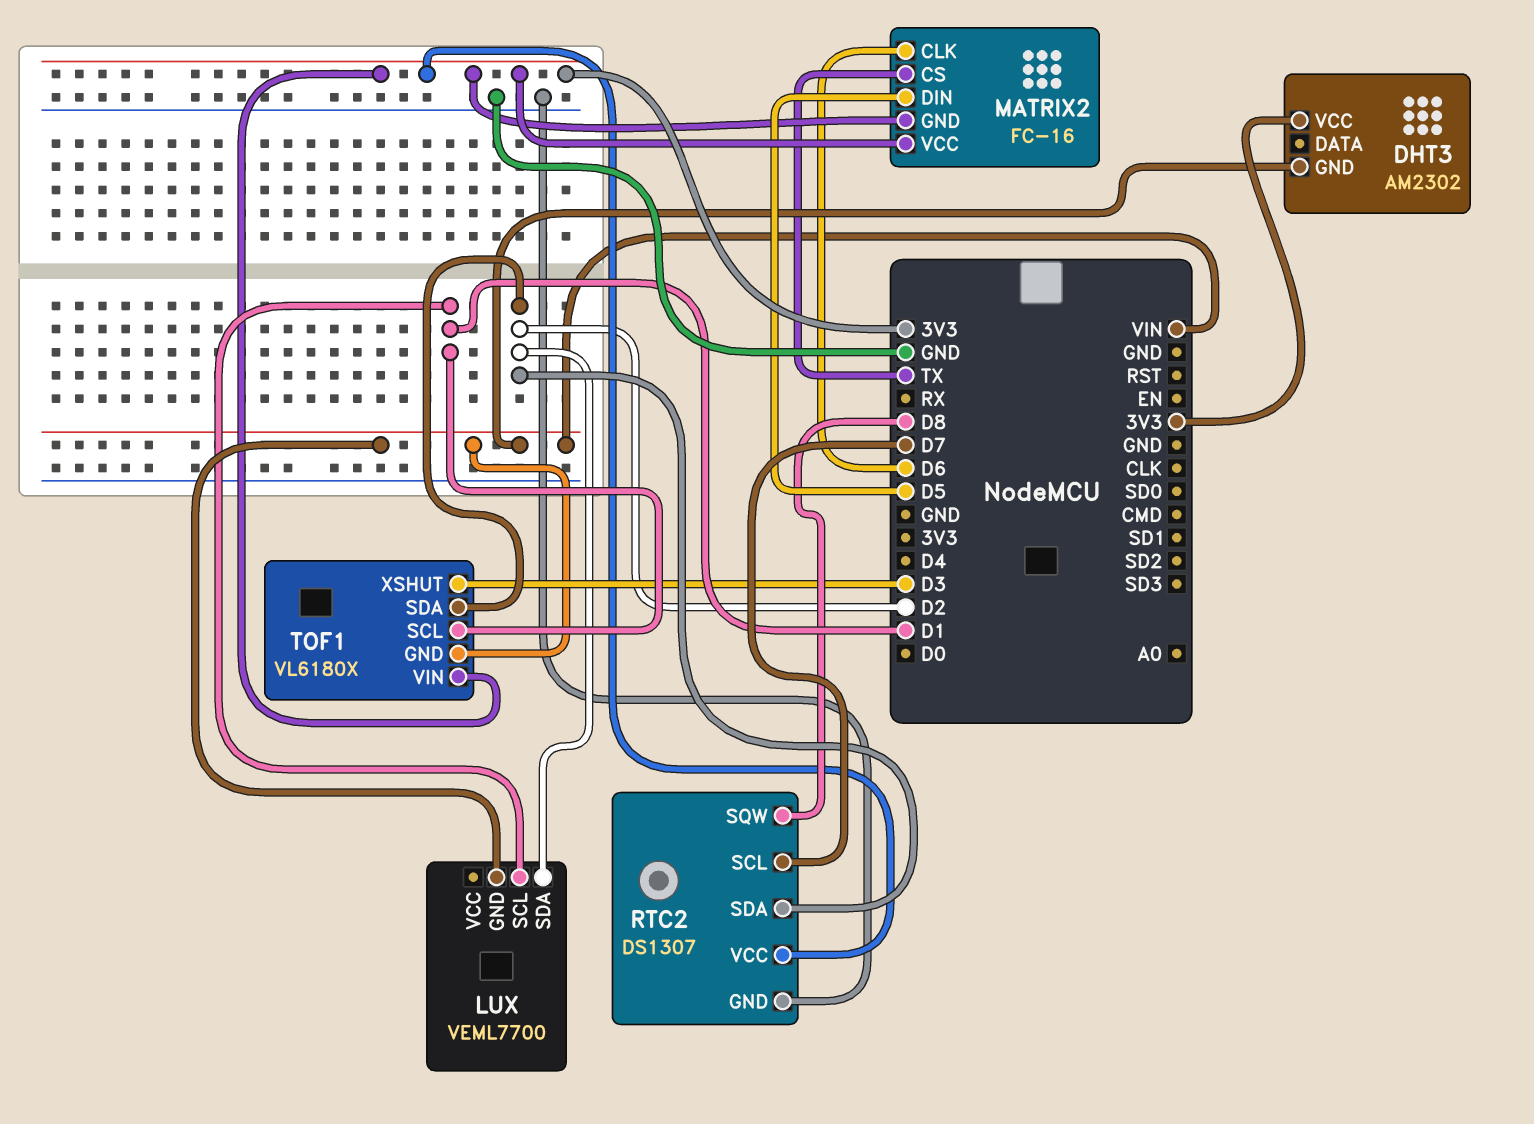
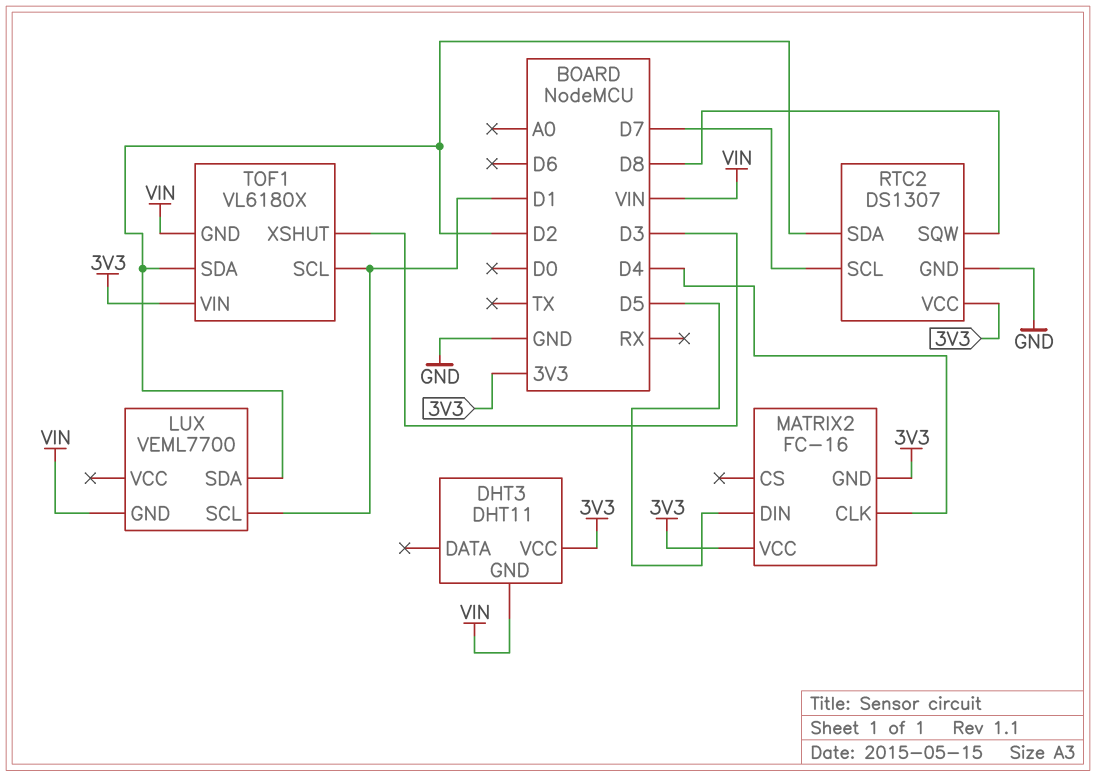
DHT3: AM2302 -> DHT11
MATRIX2 pin CLK: D6 -> D4
MATRIX2 pin CS: TX -> none

